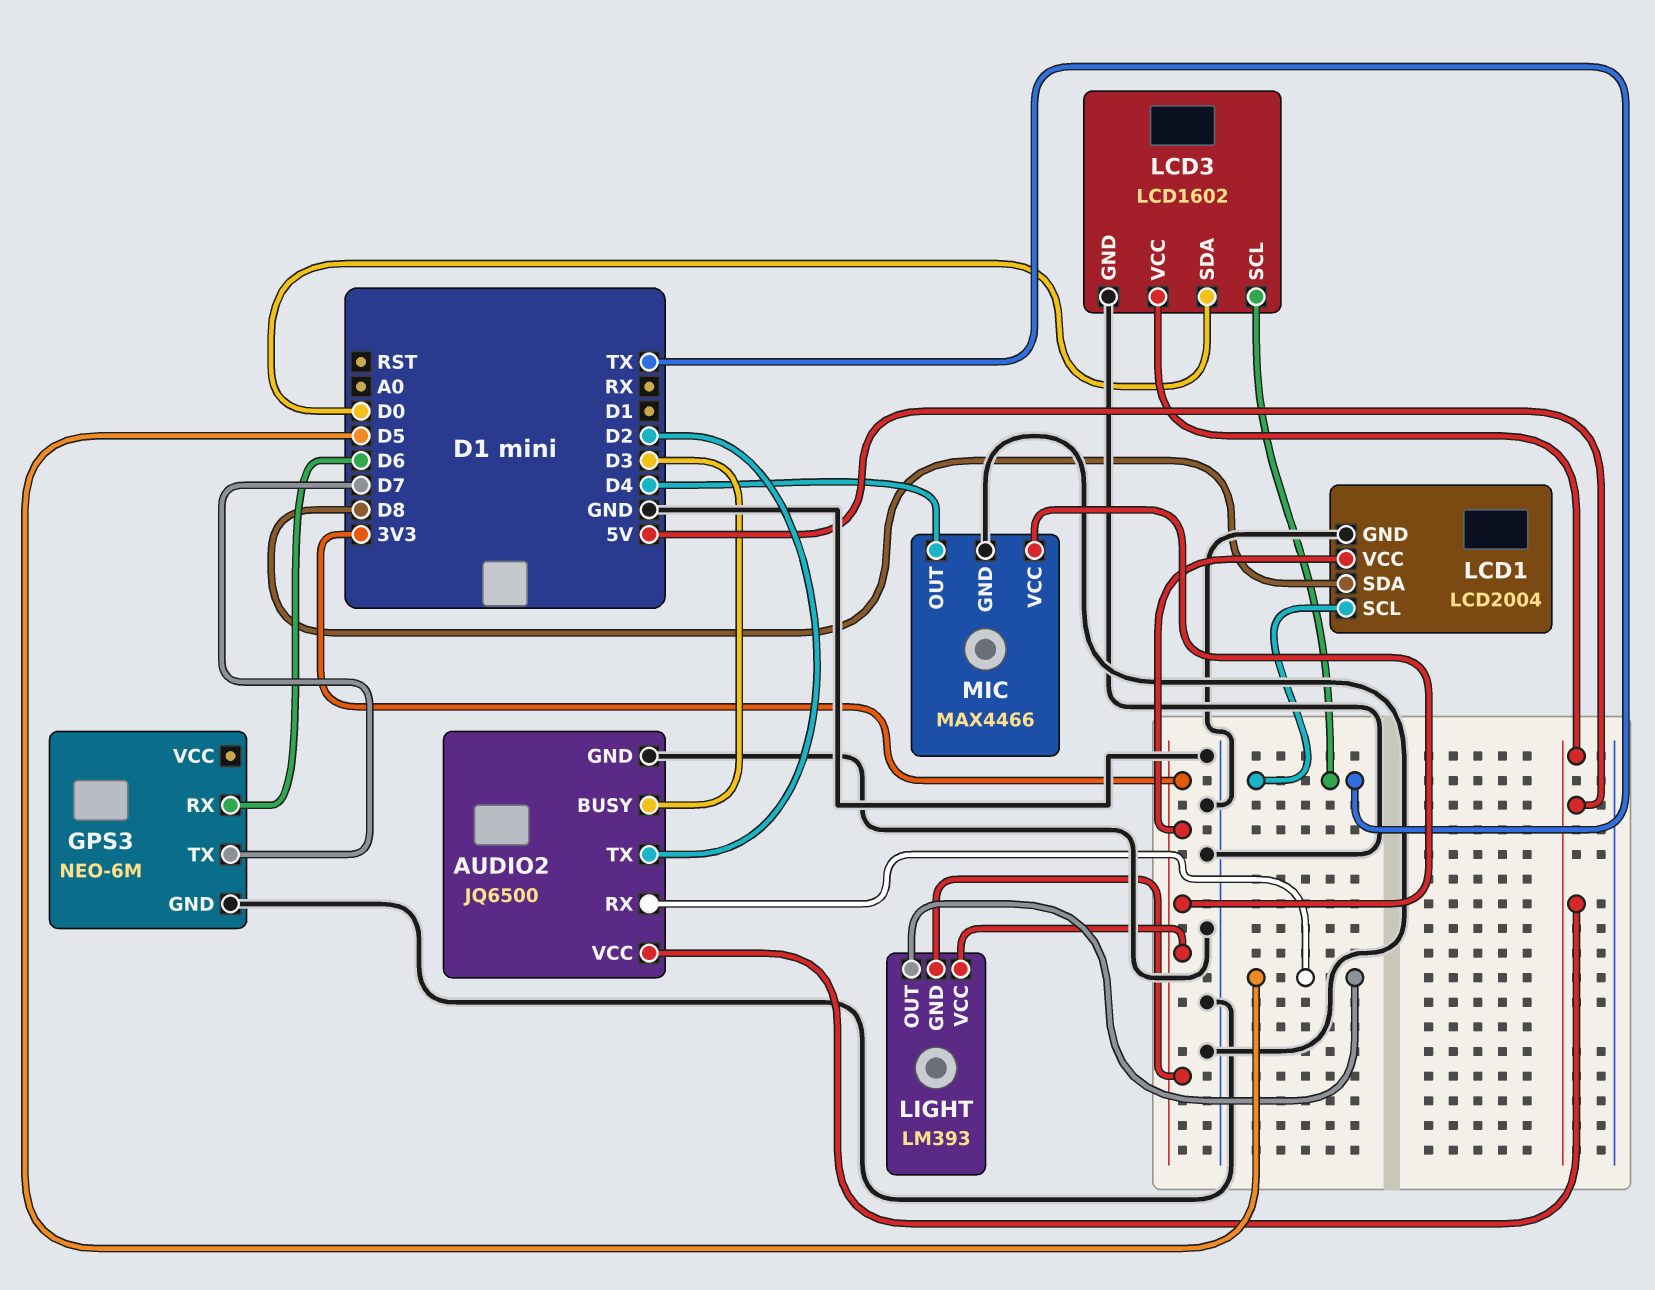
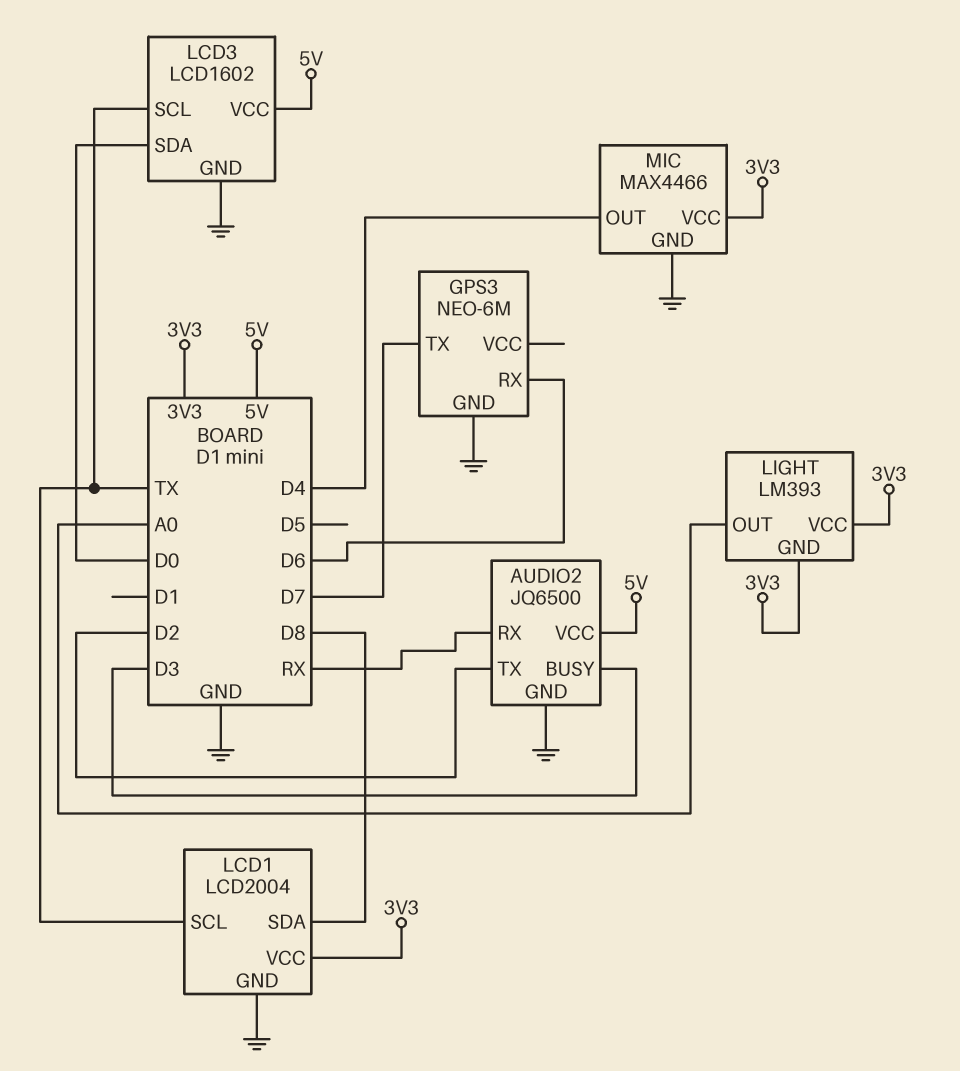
AUDIO2 pin RX: D5 -> RX
LIGHT pin OUT: D5 -> A0

